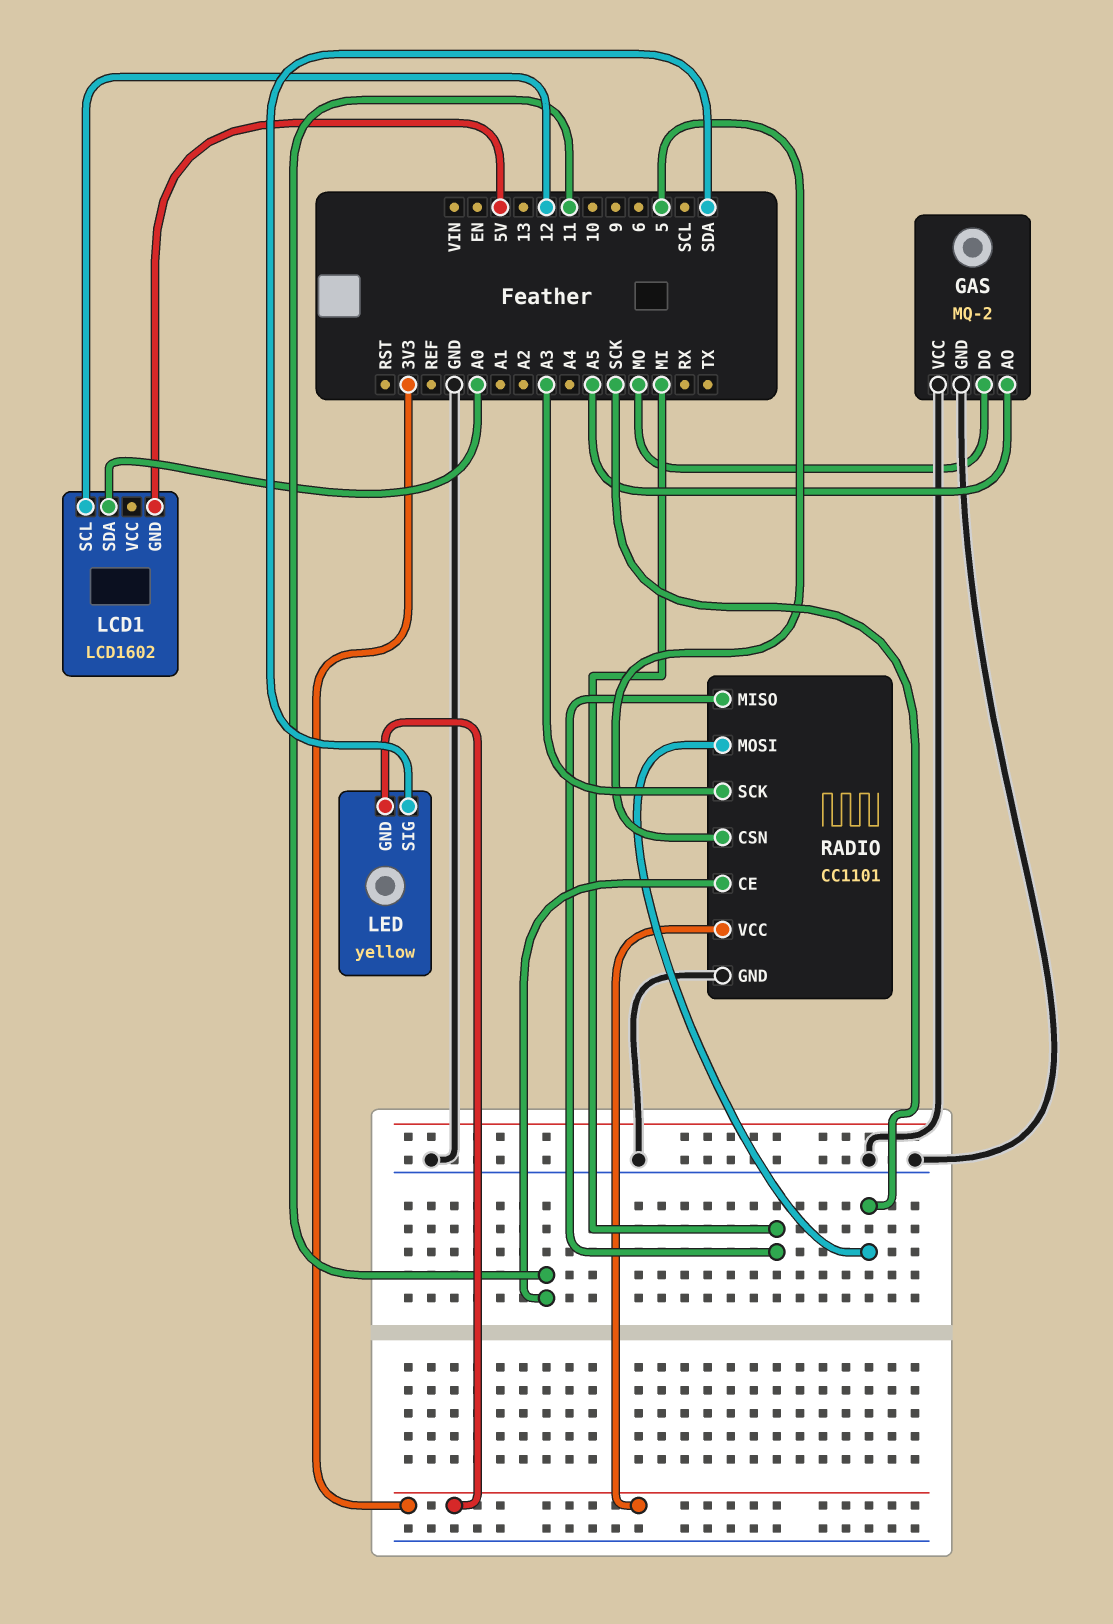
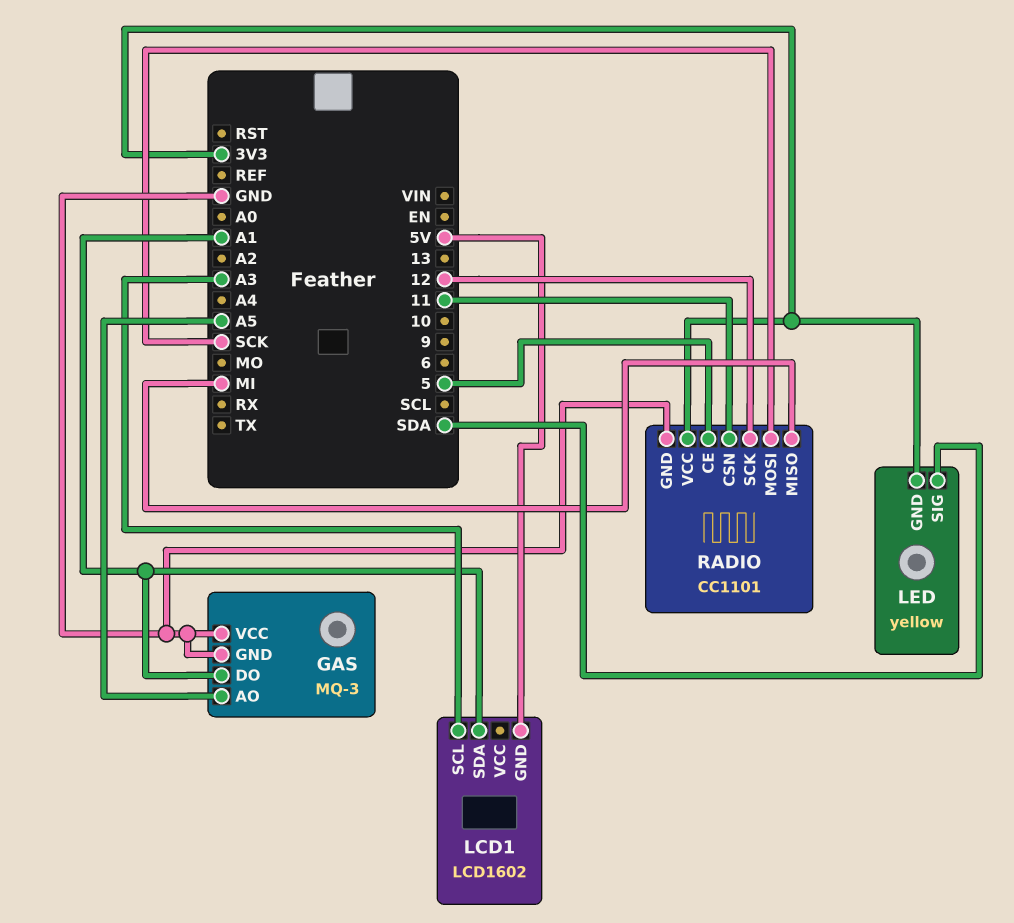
GAS: MQ-2 -> MQ-3
GAS pin DO: MO -> A1
LCD1 pin SCL: 12 -> A3
LCD1 pin SDA: A0 -> A1
RADIO pin CE: 11 -> 5
RADIO pin CSN: 5 -> 11
RADIO pin SCK: A3 -> 12

